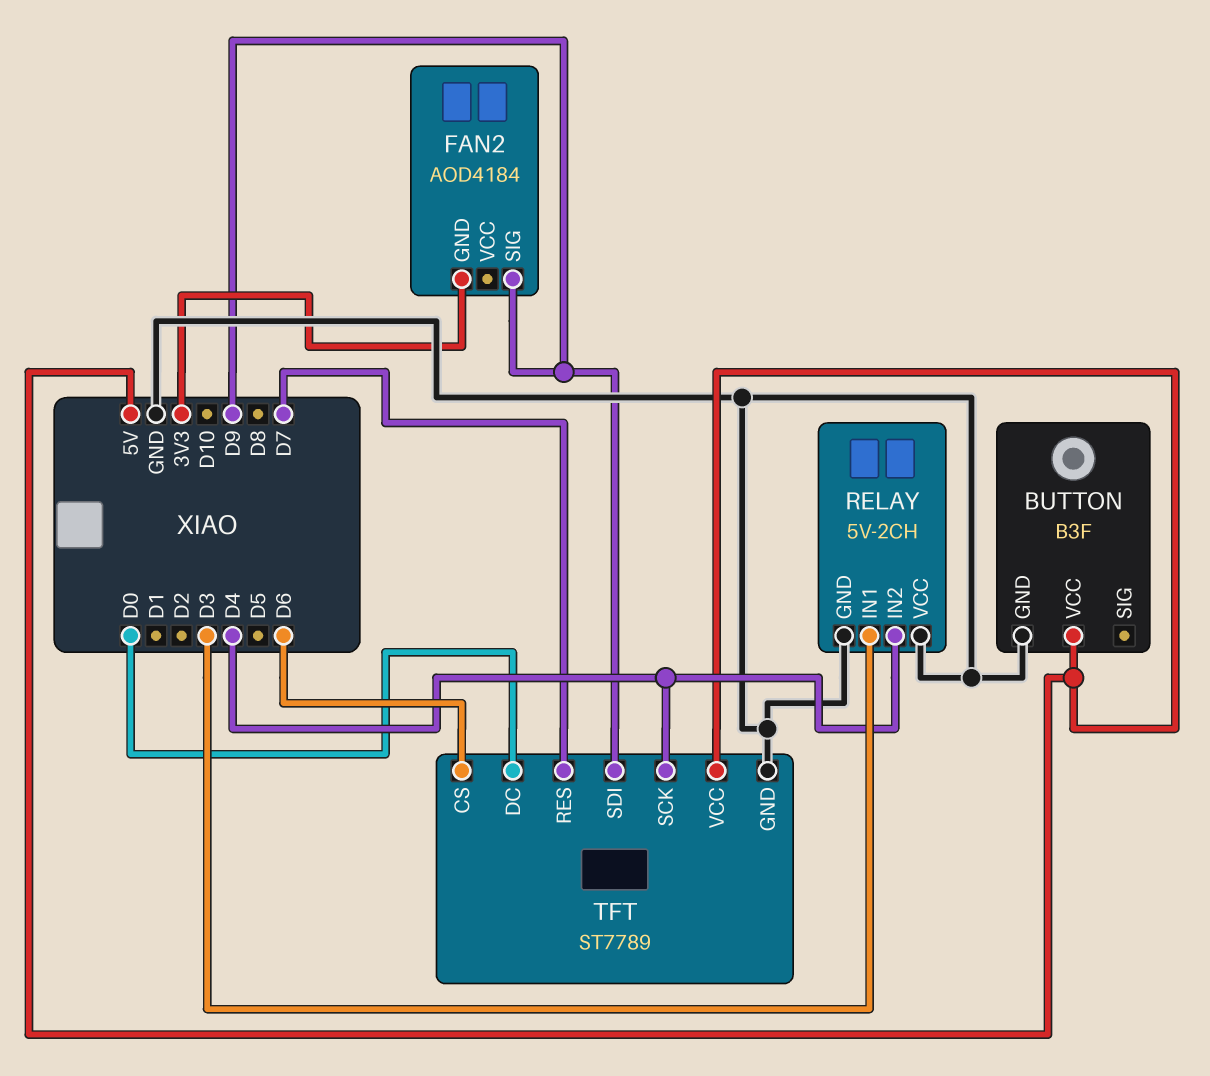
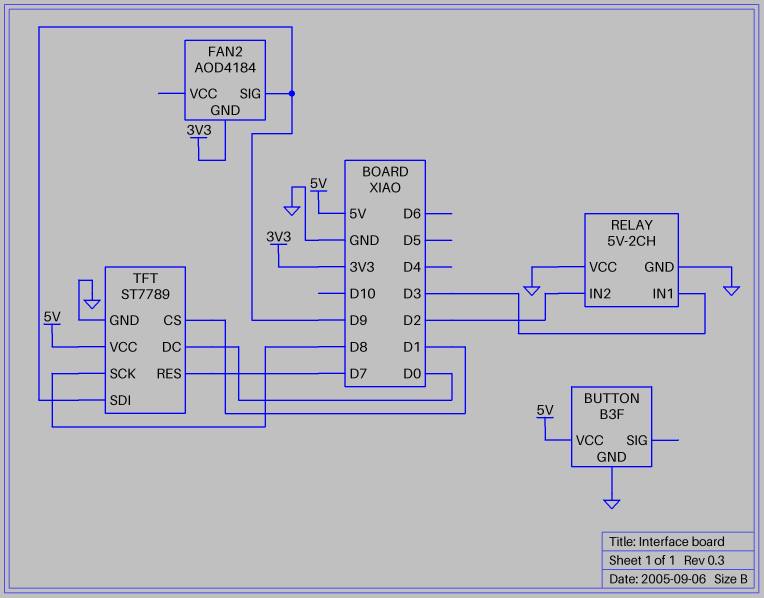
RELAY pin IN2: D4 -> D2
TFT pin CS: D6 -> D1
TFT pin SCK: D4 -> D8

